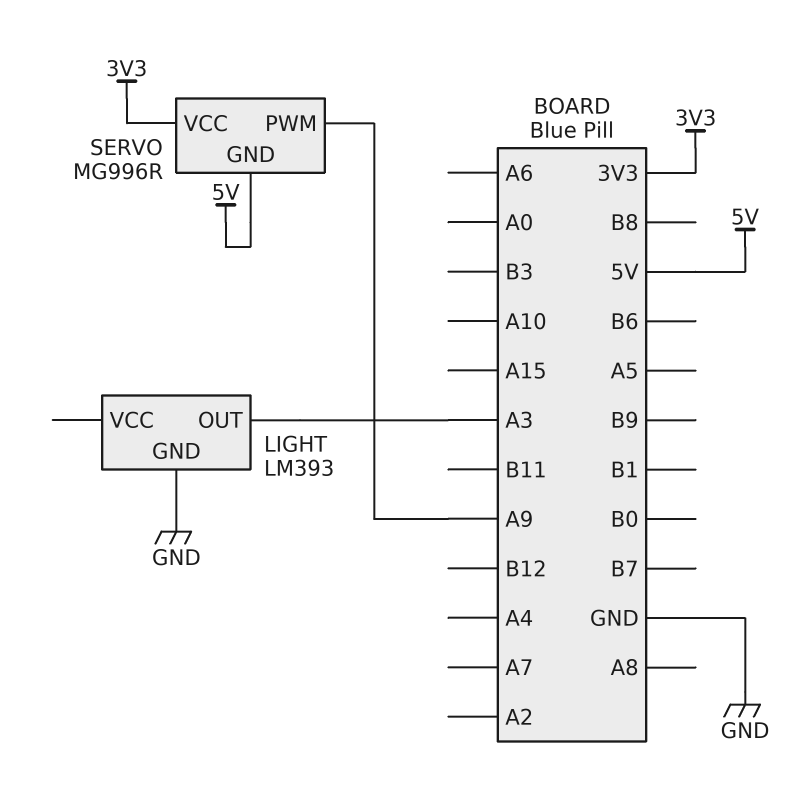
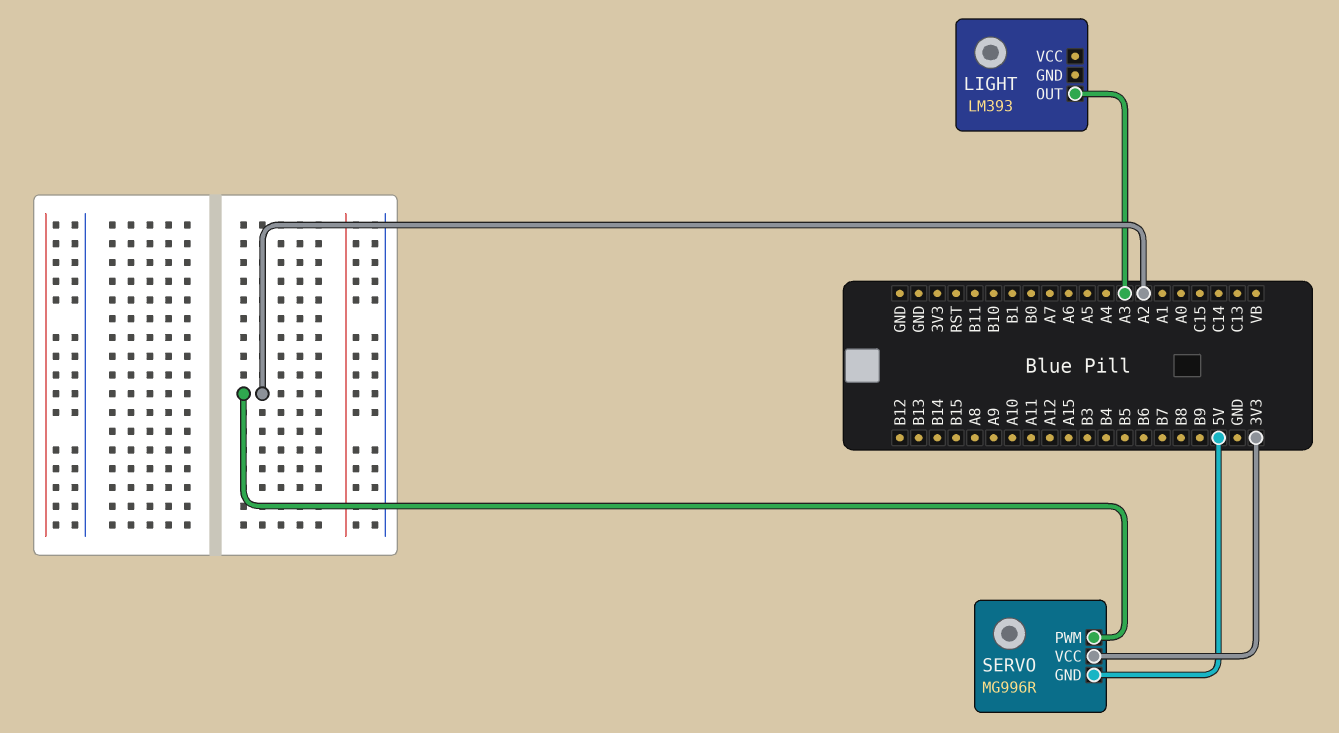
LIGHT pin GND: GND -> none
SERVO pin PWM: A9 -> A2

